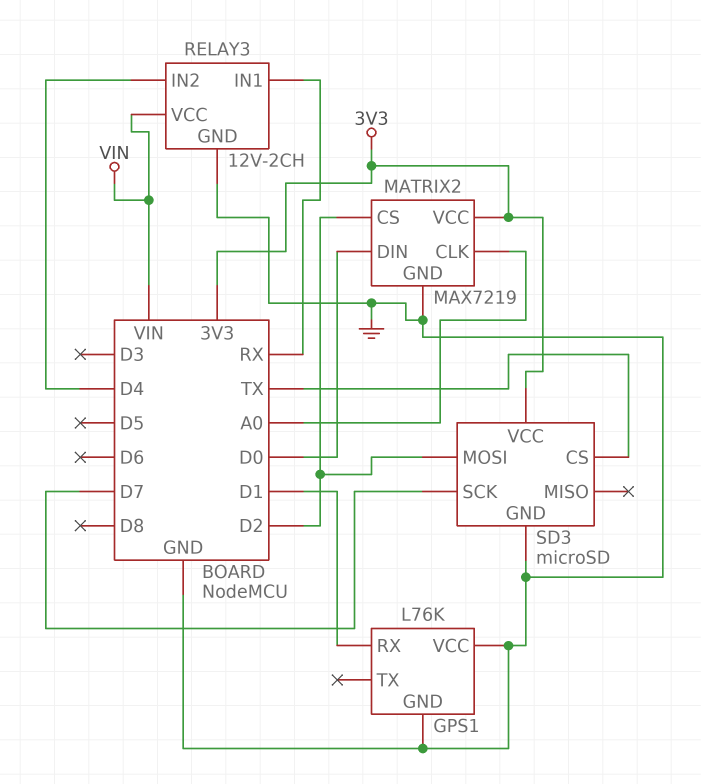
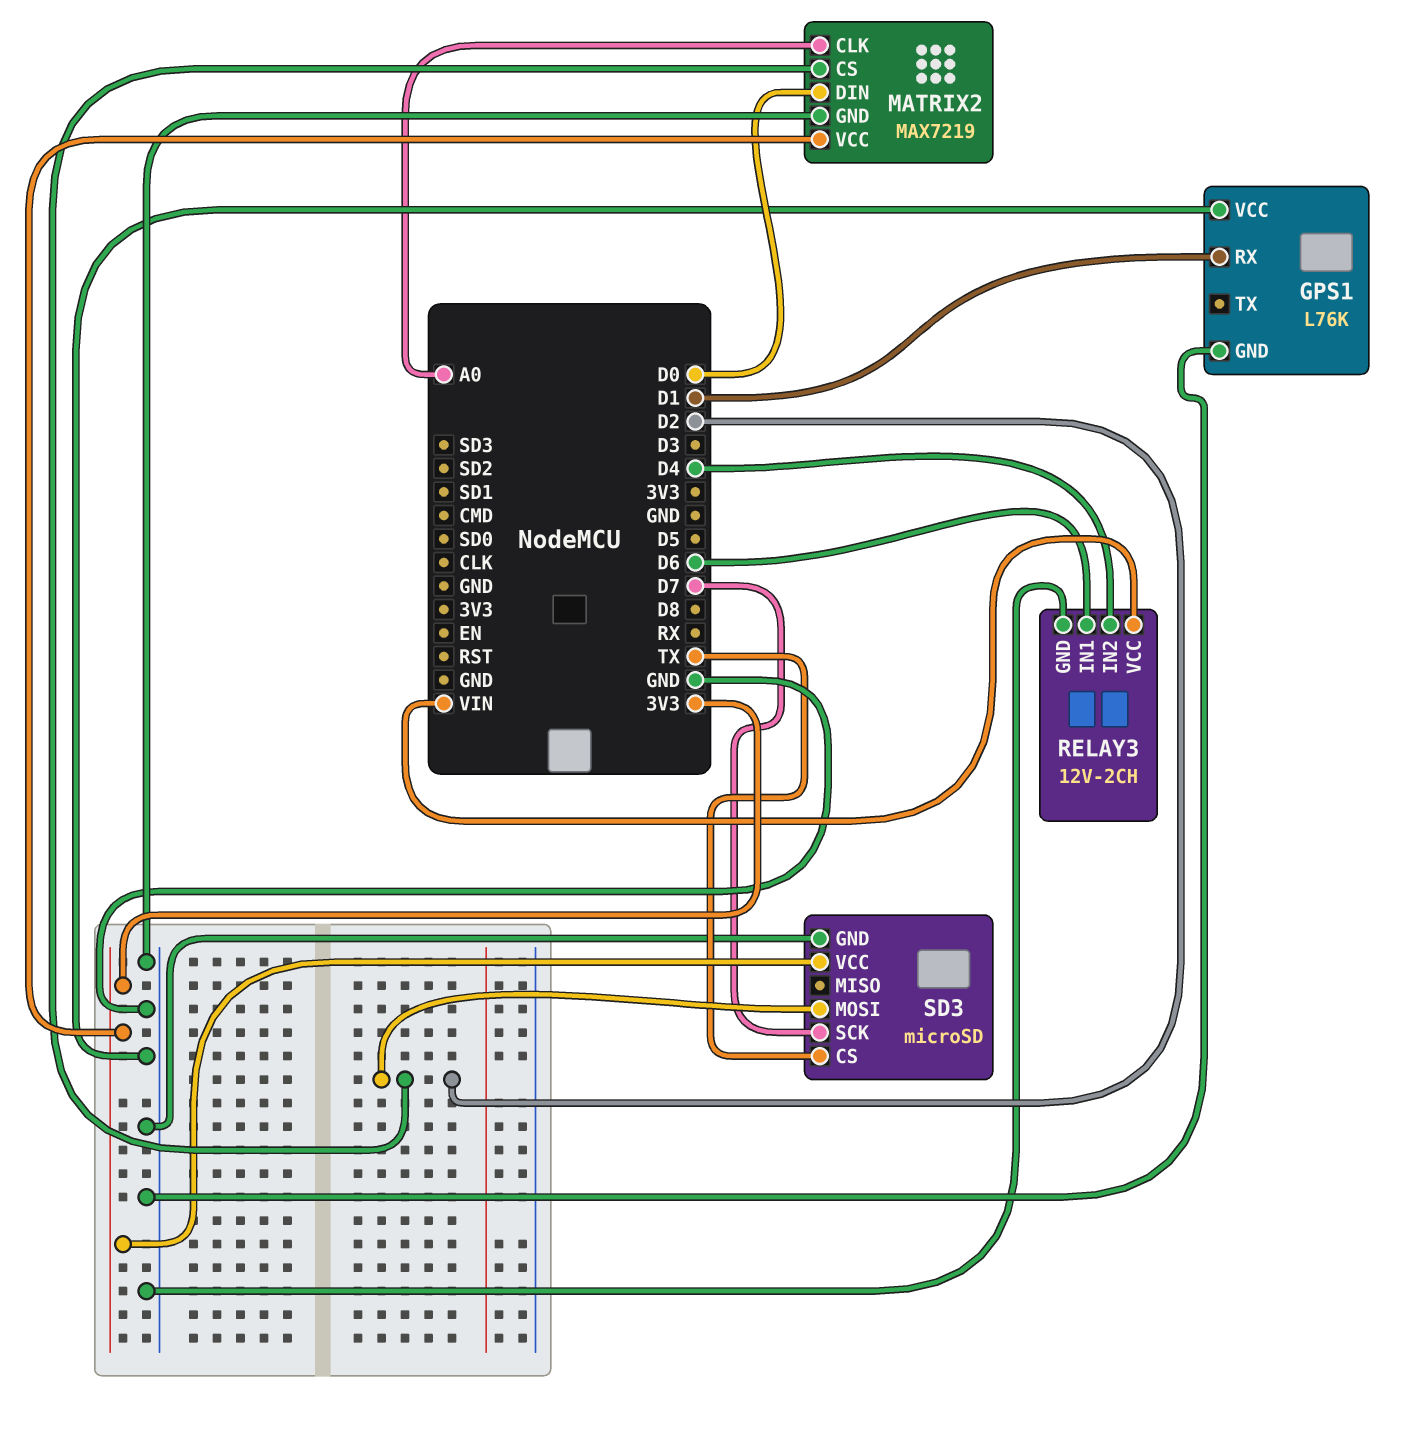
RELAY3 pin IN1: RX -> D6

